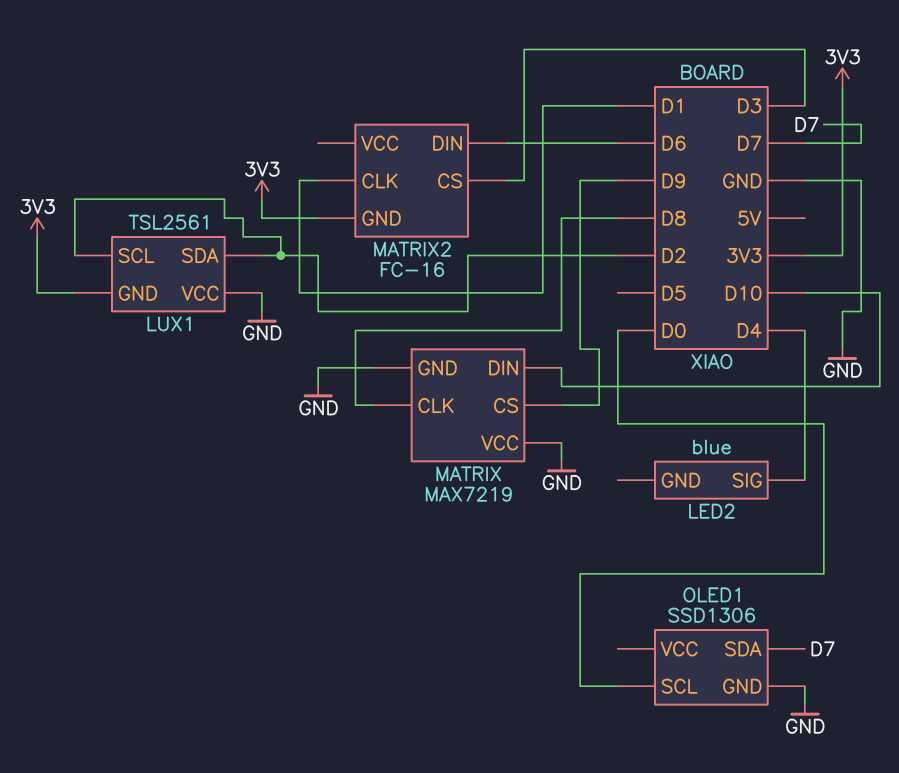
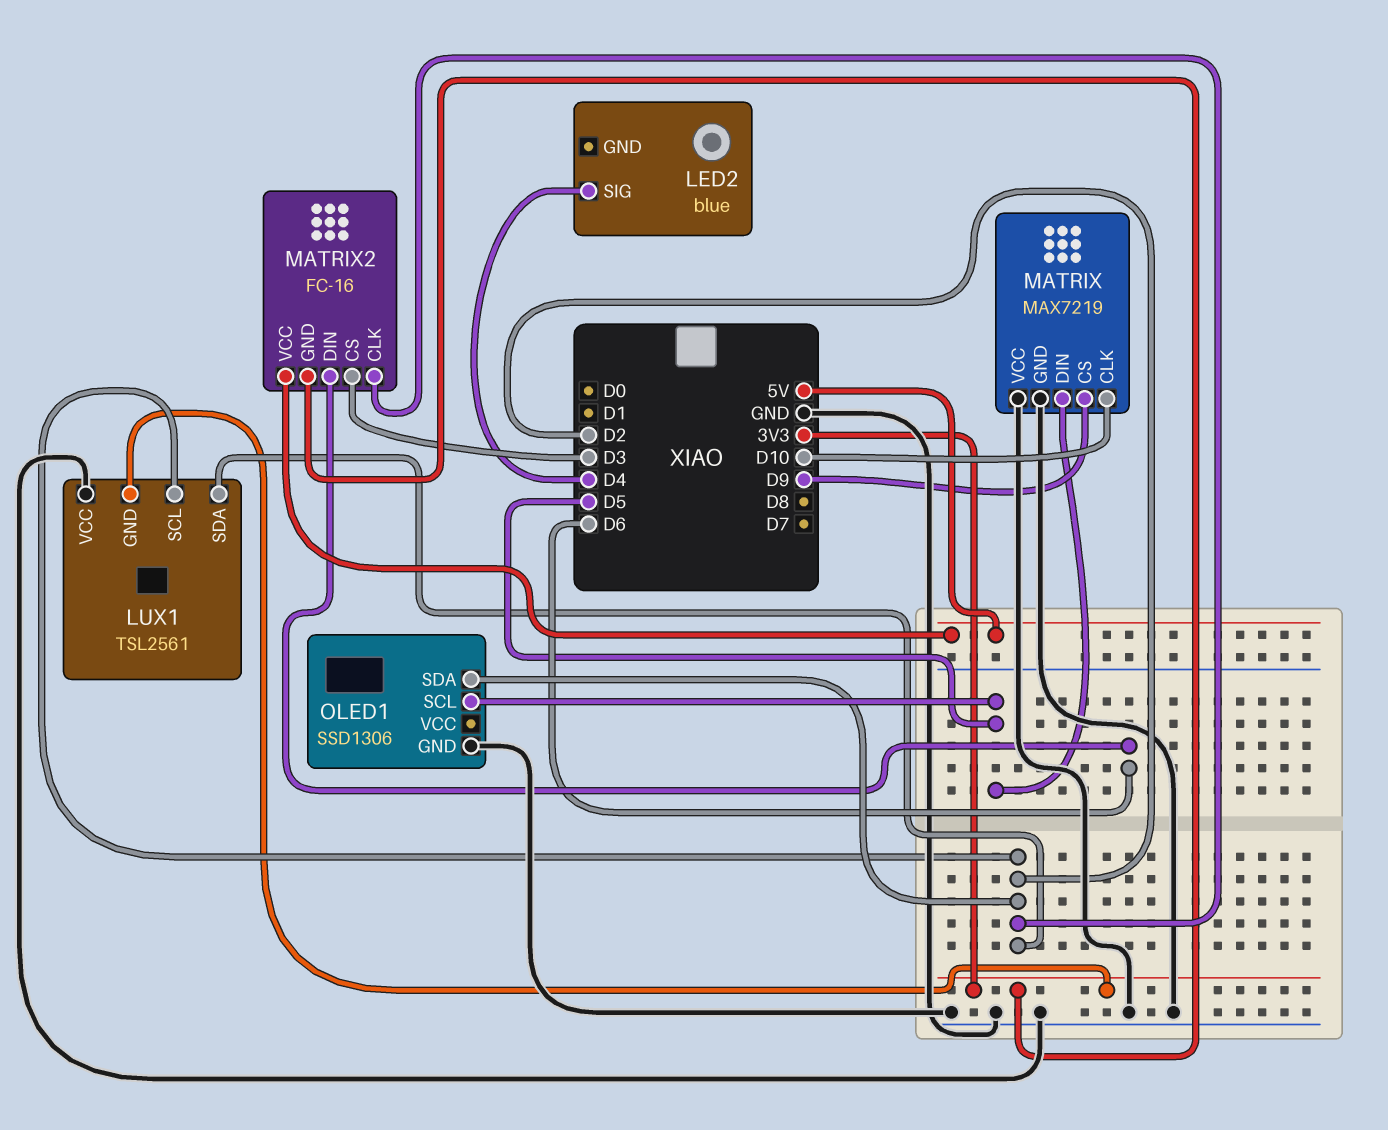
MATRIX pin CLK: D8 -> D10
MATRIX pin DIN: D10 -> D5
MATRIX2 pin CLK: D1 -> D2
MATRIX2 pin VCC: none -> 5V
OLED1 pin SCL: D0 -> D5
OLED1 pin SDA: D7 -> D2

